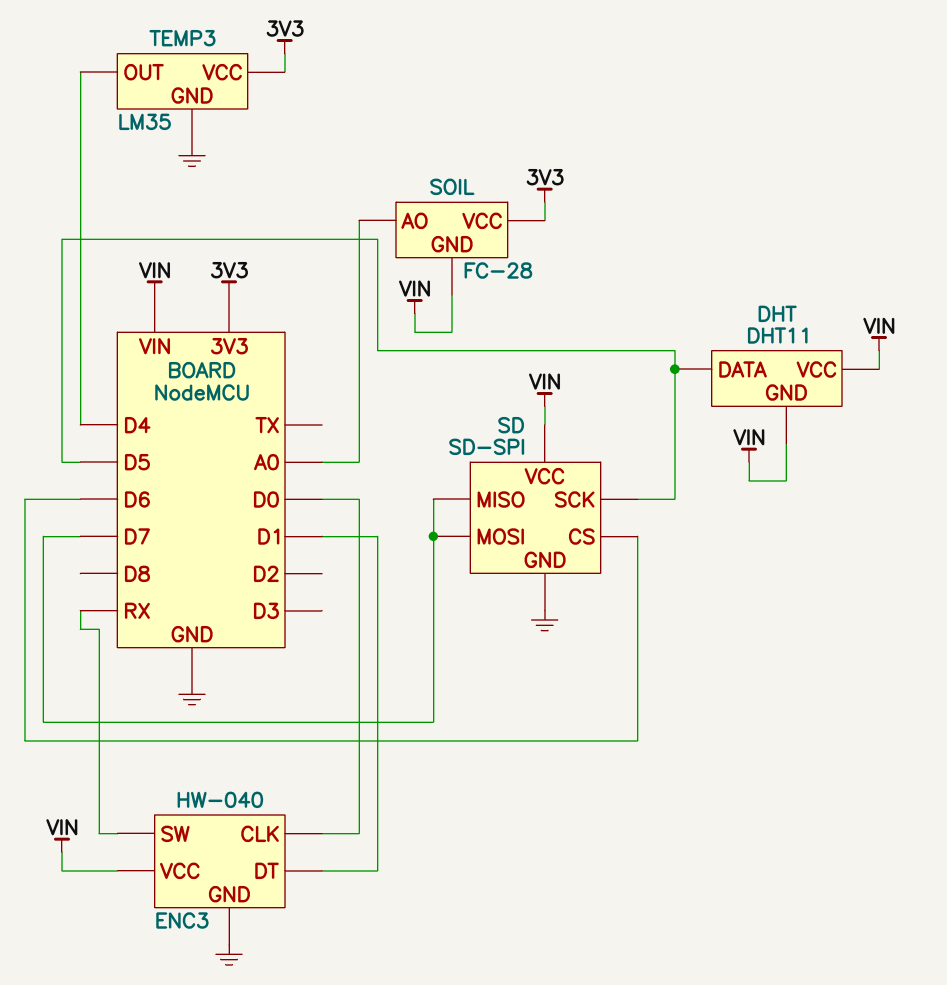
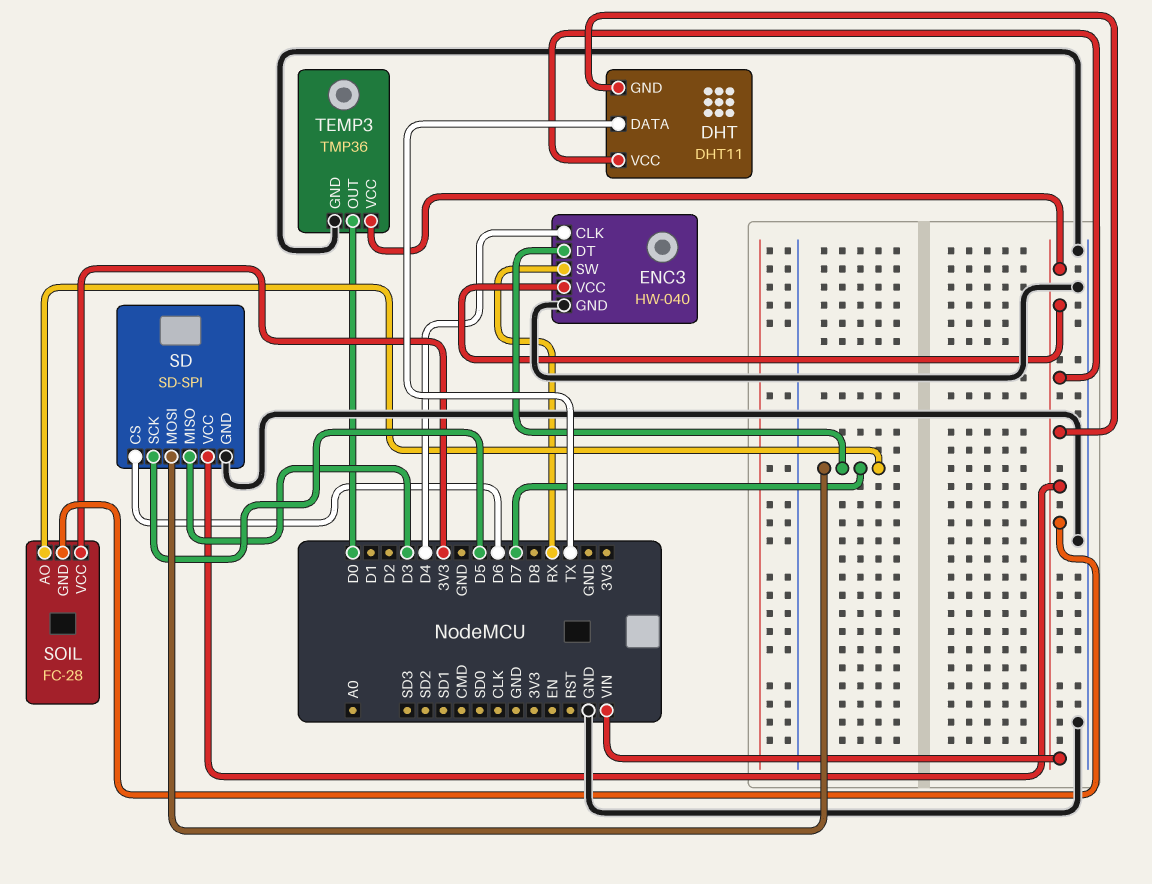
DHT pin DATA: D5 -> TX
ENC3 pin CLK: D0 -> D4
ENC3 pin DT: D1 -> D7
SD pin MISO: D7 -> D3
SOIL pin AO: A0 -> D7
TEMP3: LM35 -> TMP36
TEMP3 pin OUT: D4 -> D0
TEMP3 pin VCC: 3V3 -> VIN

